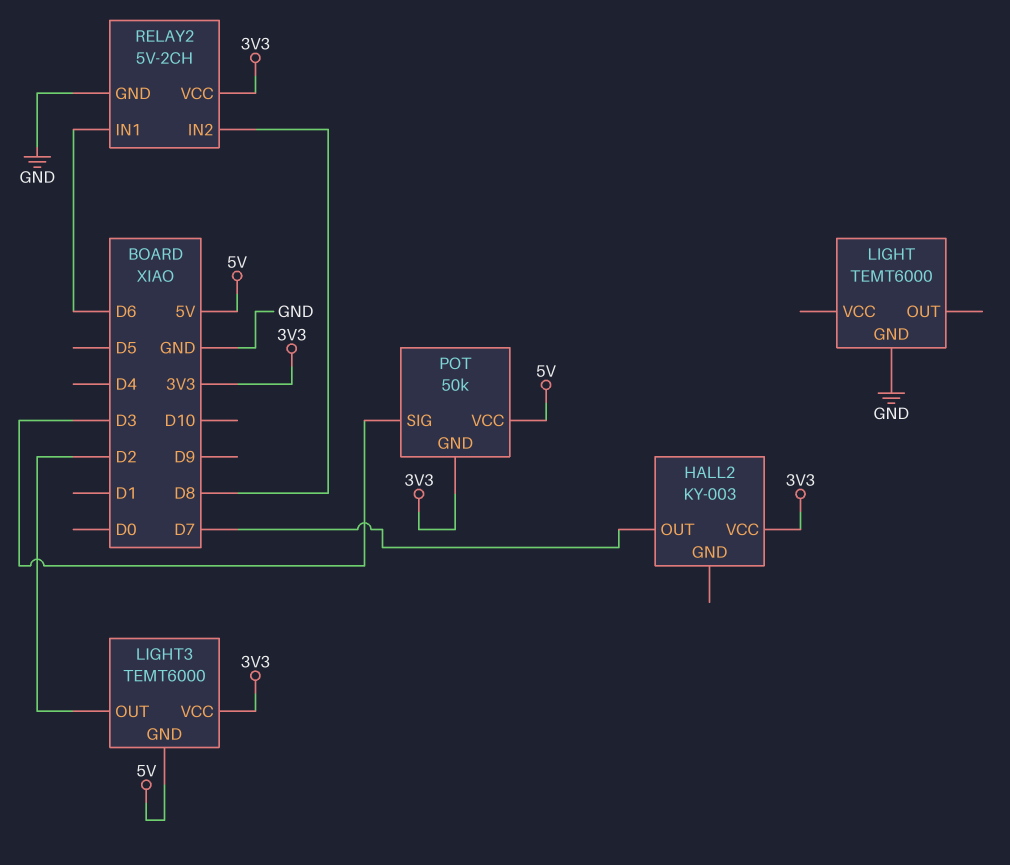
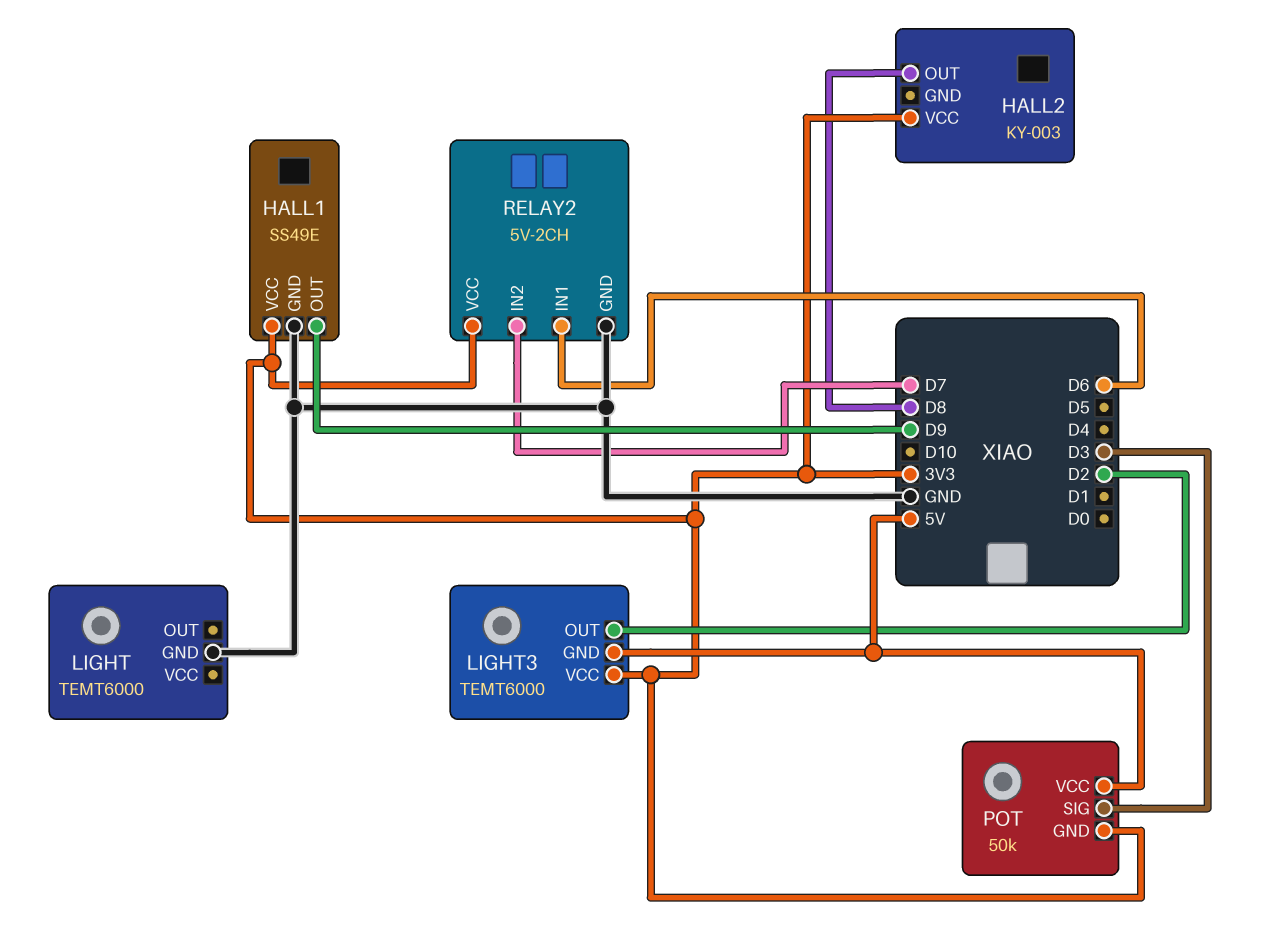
HALL1: none -> SS49E
HALL1 pin GND: none -> GND
HALL1 pin OUT: none -> D9
HALL1 pin VCC: none -> 3V3
HALL2 pin OUT: D7 -> D8
RELAY2 pin IN2: D8 -> D7

